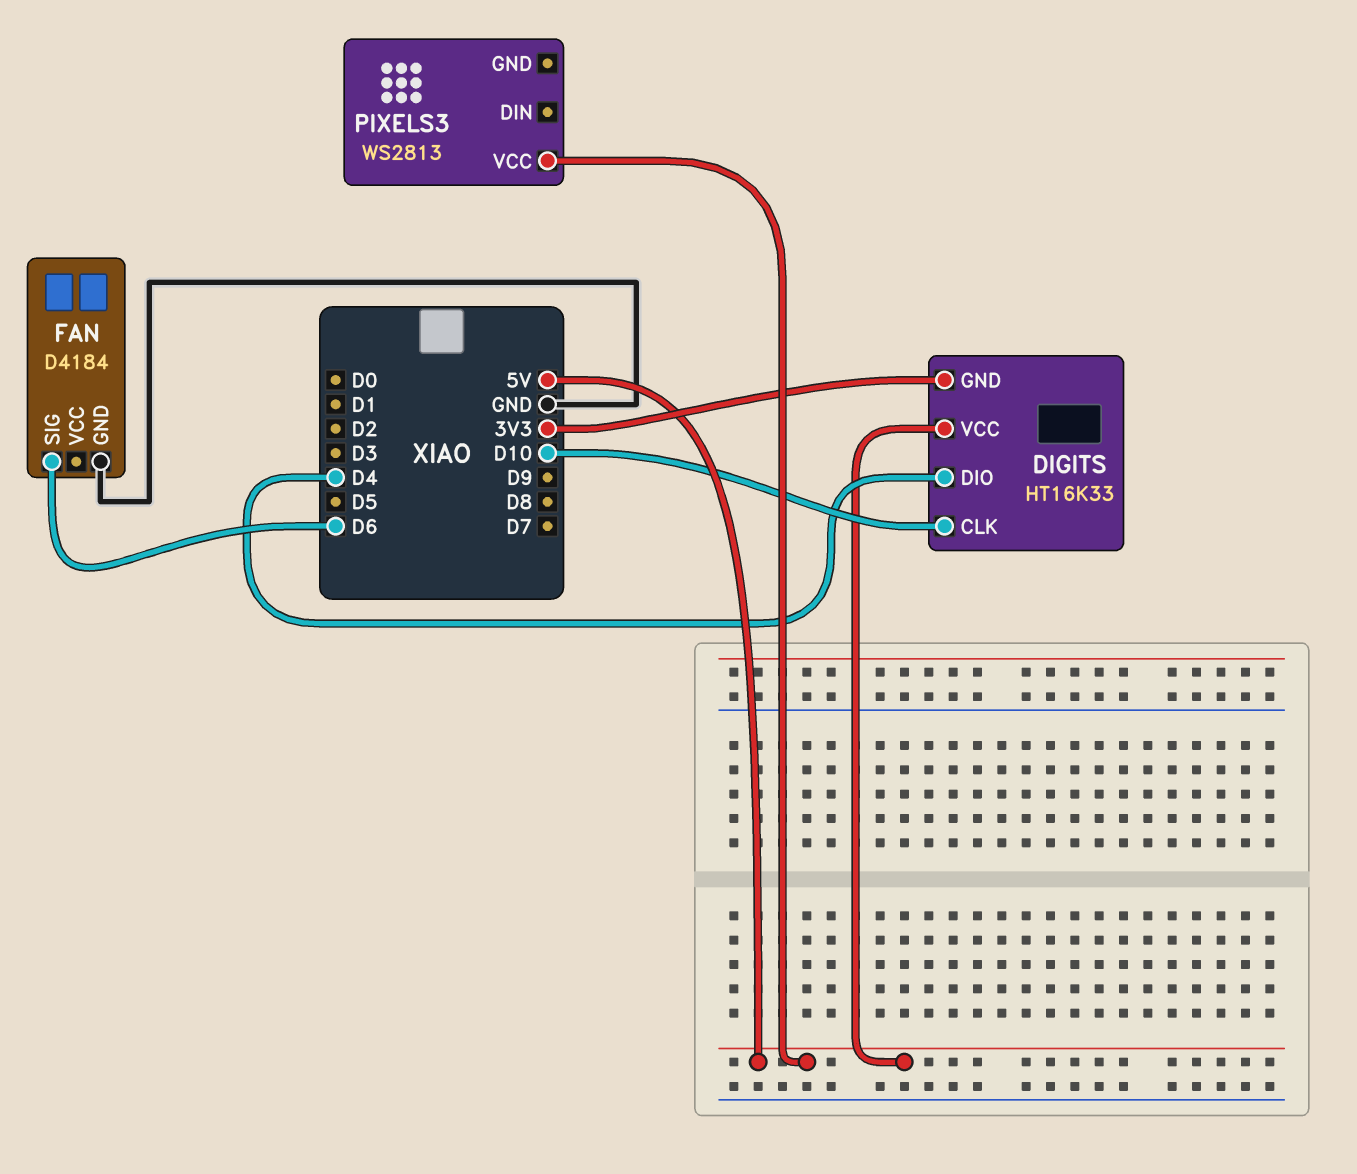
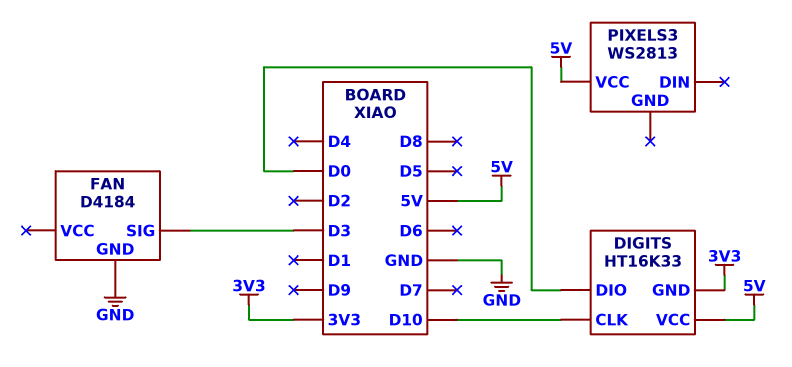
DIGITS pin DIO: D4 -> D0
FAN pin SIG: D6 -> D3

